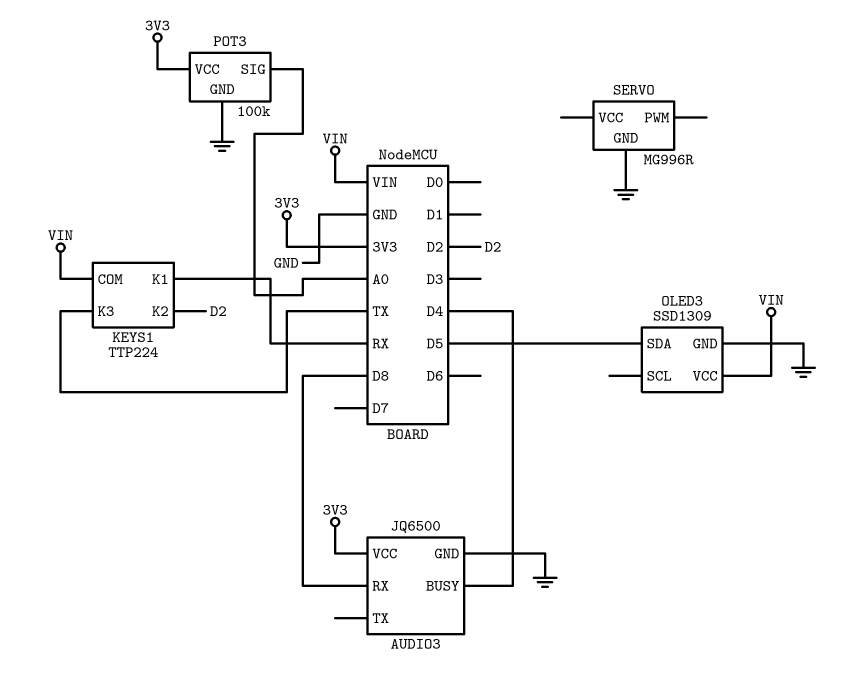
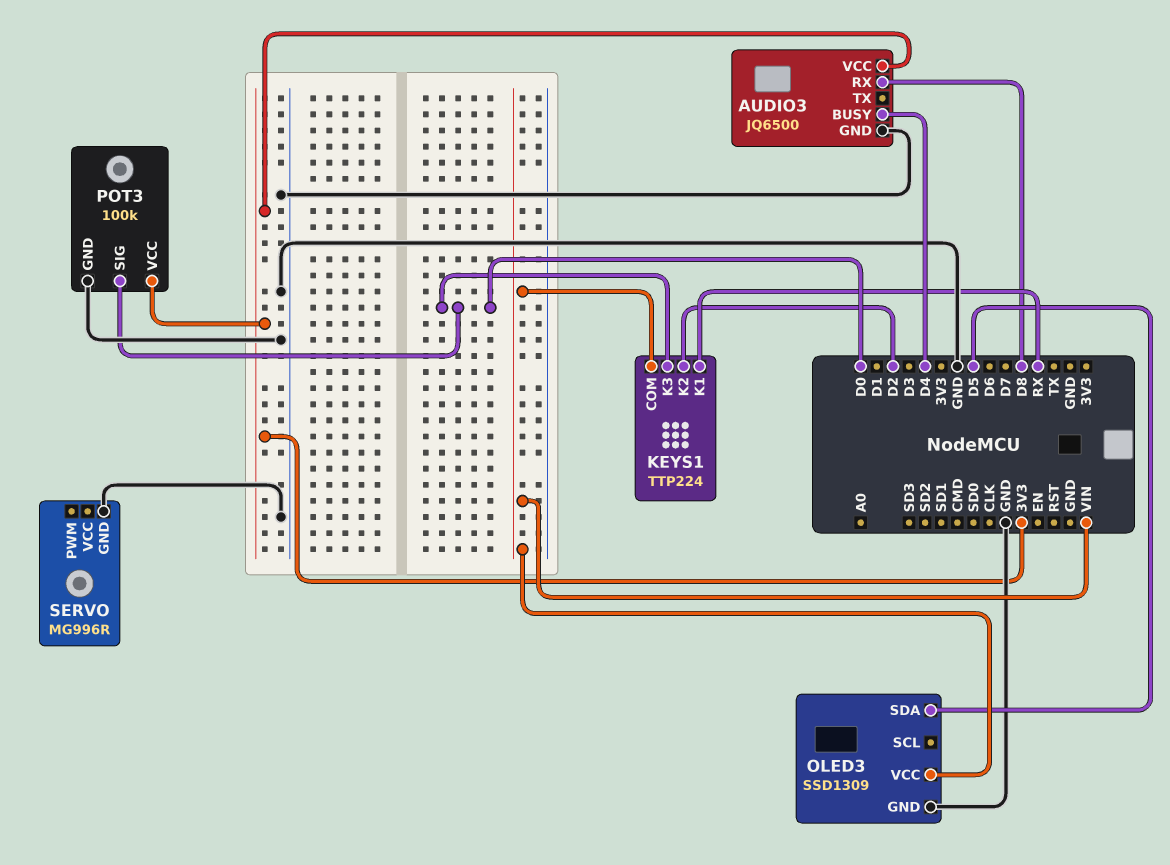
KEYS1 pin K3: TX -> D0
POT3 pin SIG: A0 -> D0

